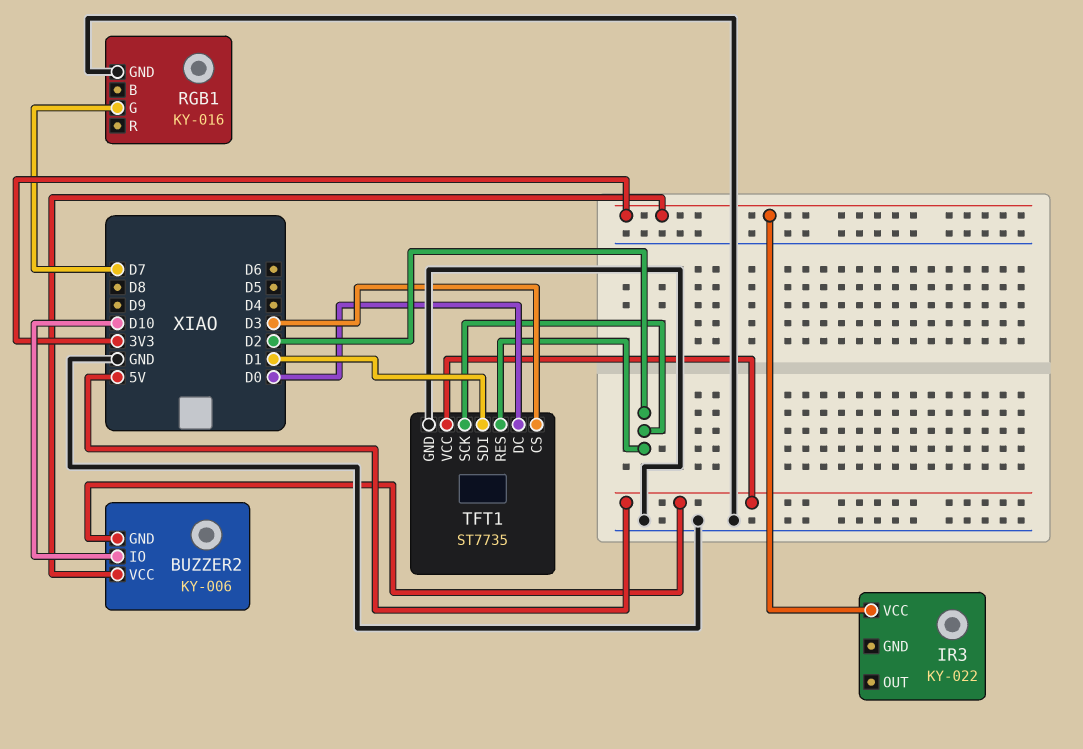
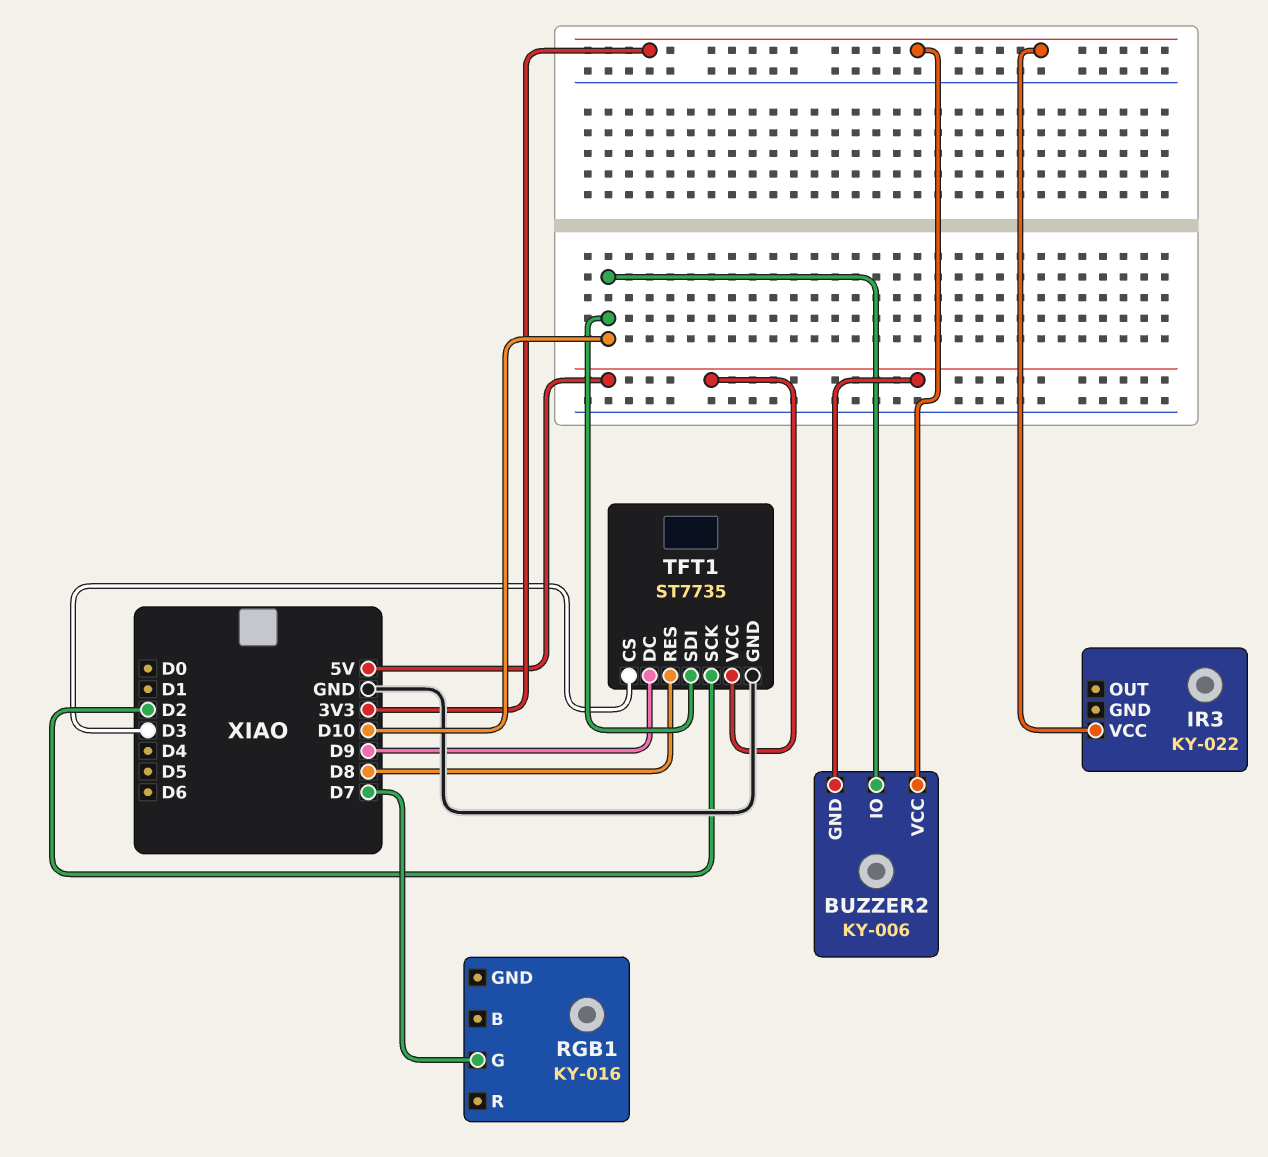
RGB1 pin GND: GND -> none
TFT1 pin DC: D0 -> D9
TFT1 pin RES: D2 -> D8
TFT1 pin SDI: D1 -> D10

